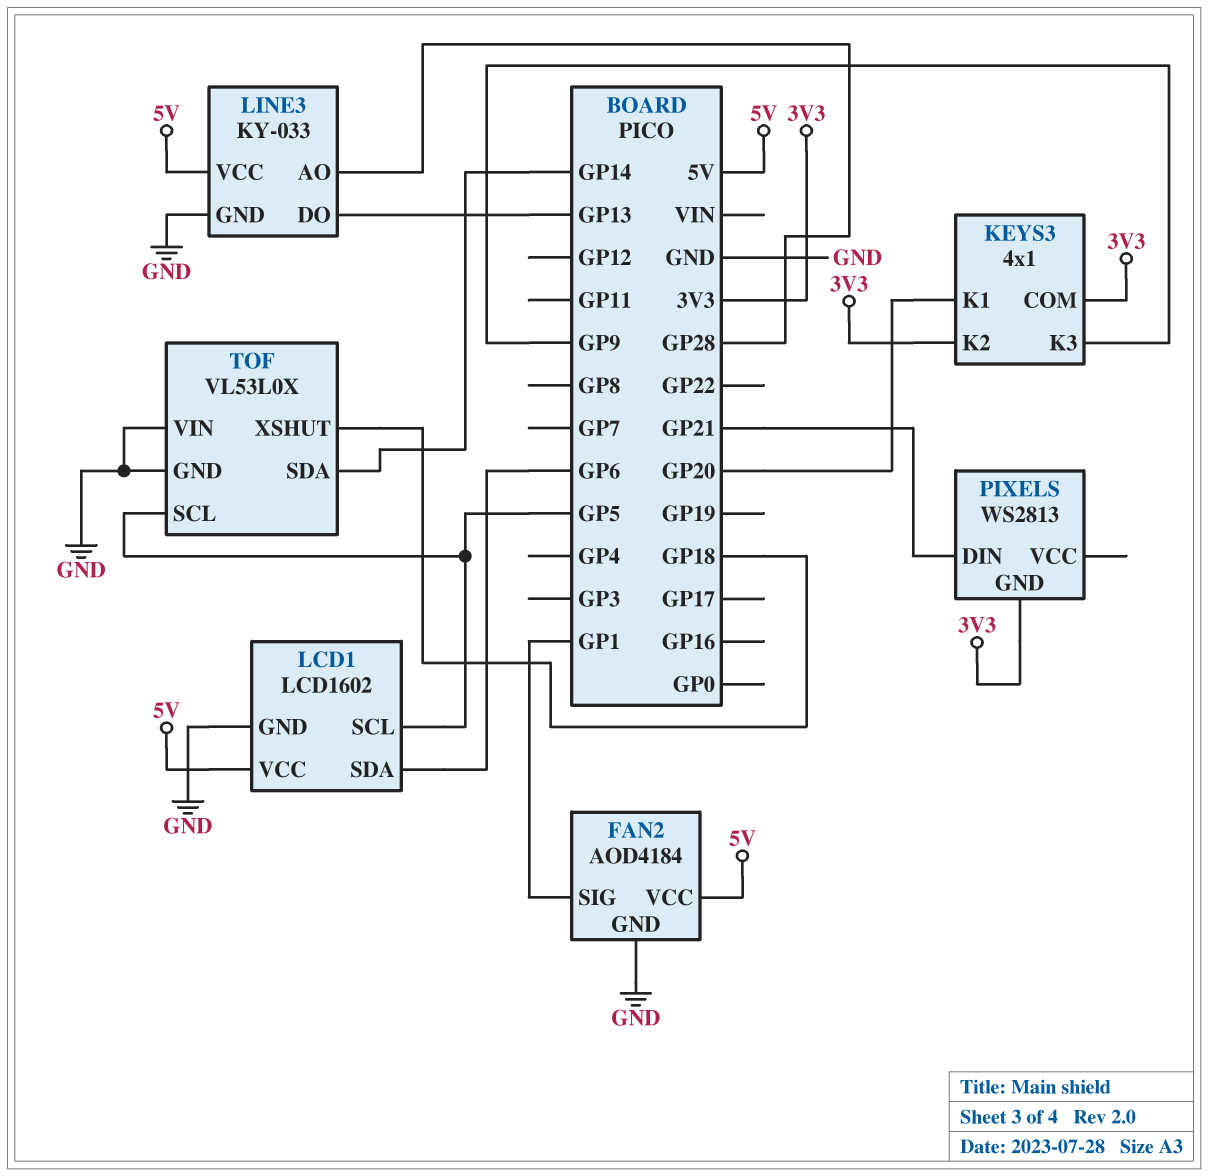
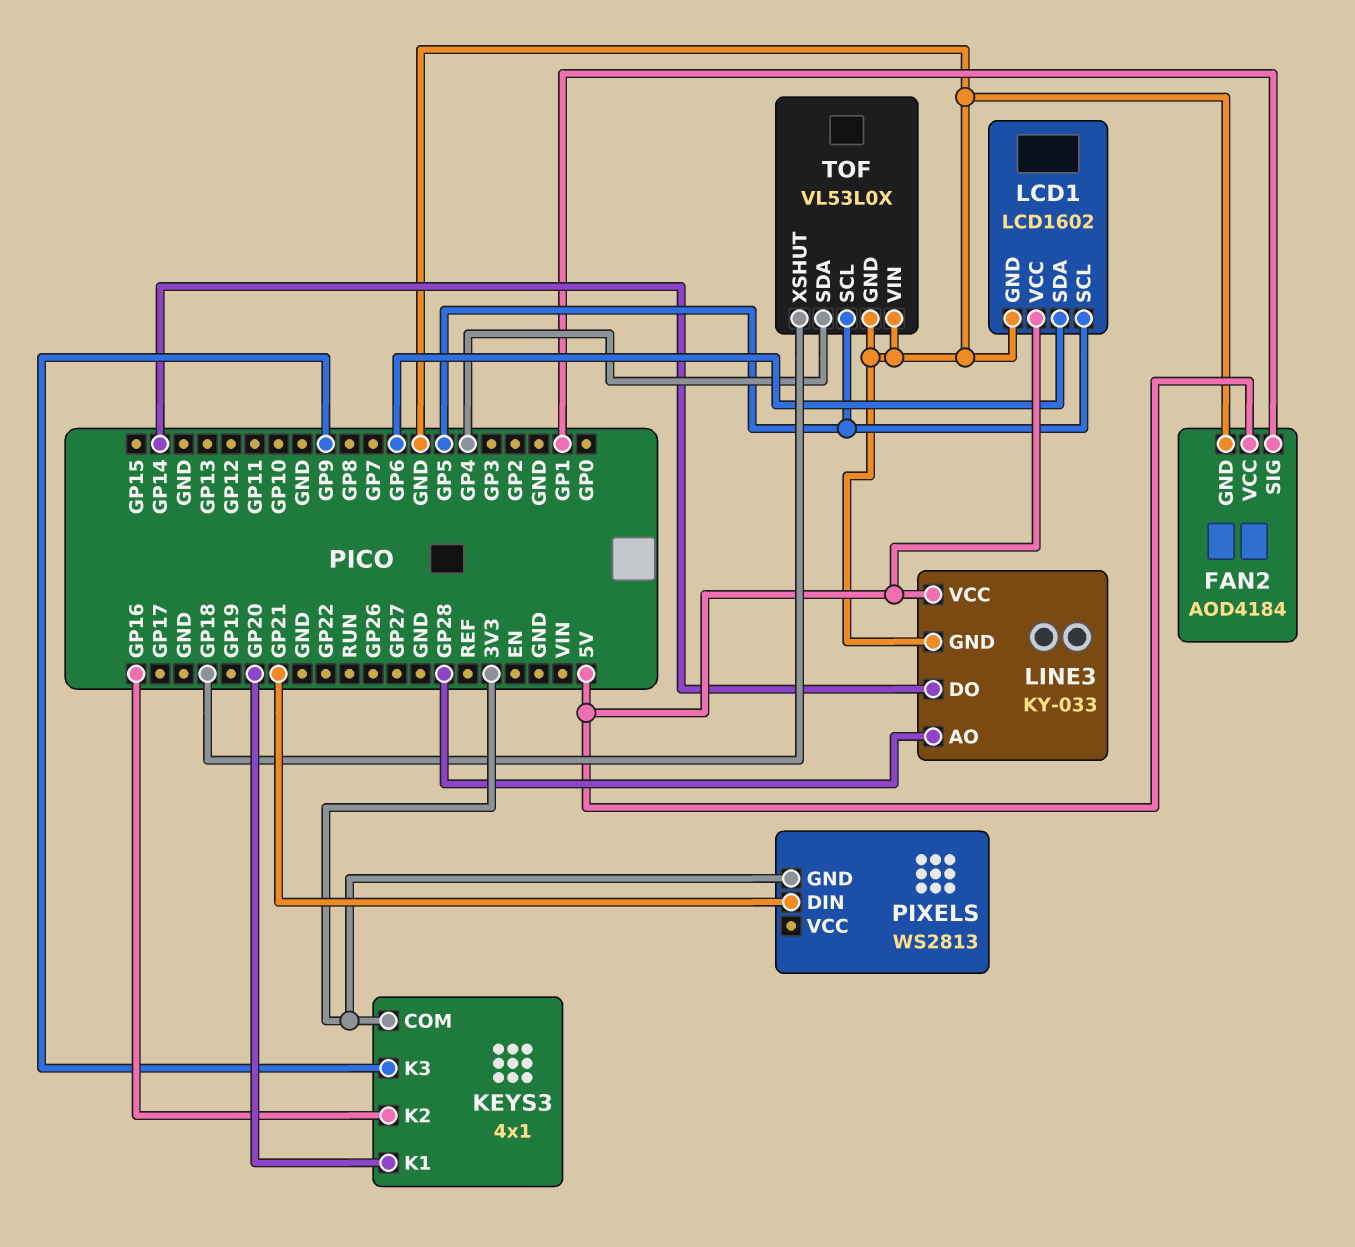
KEYS3 pin K2: 3V3 -> GP16
LINE3 pin DO: GP13 -> GP14
TOF pin SDA: GP14 -> GP4

